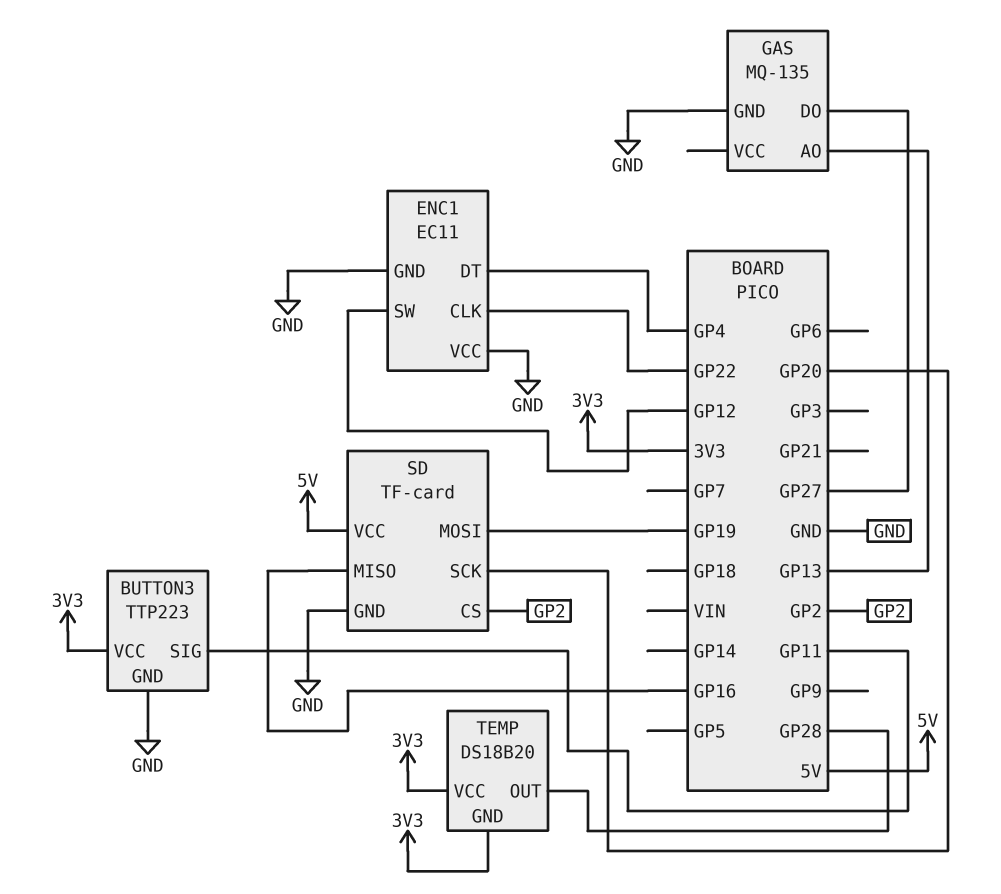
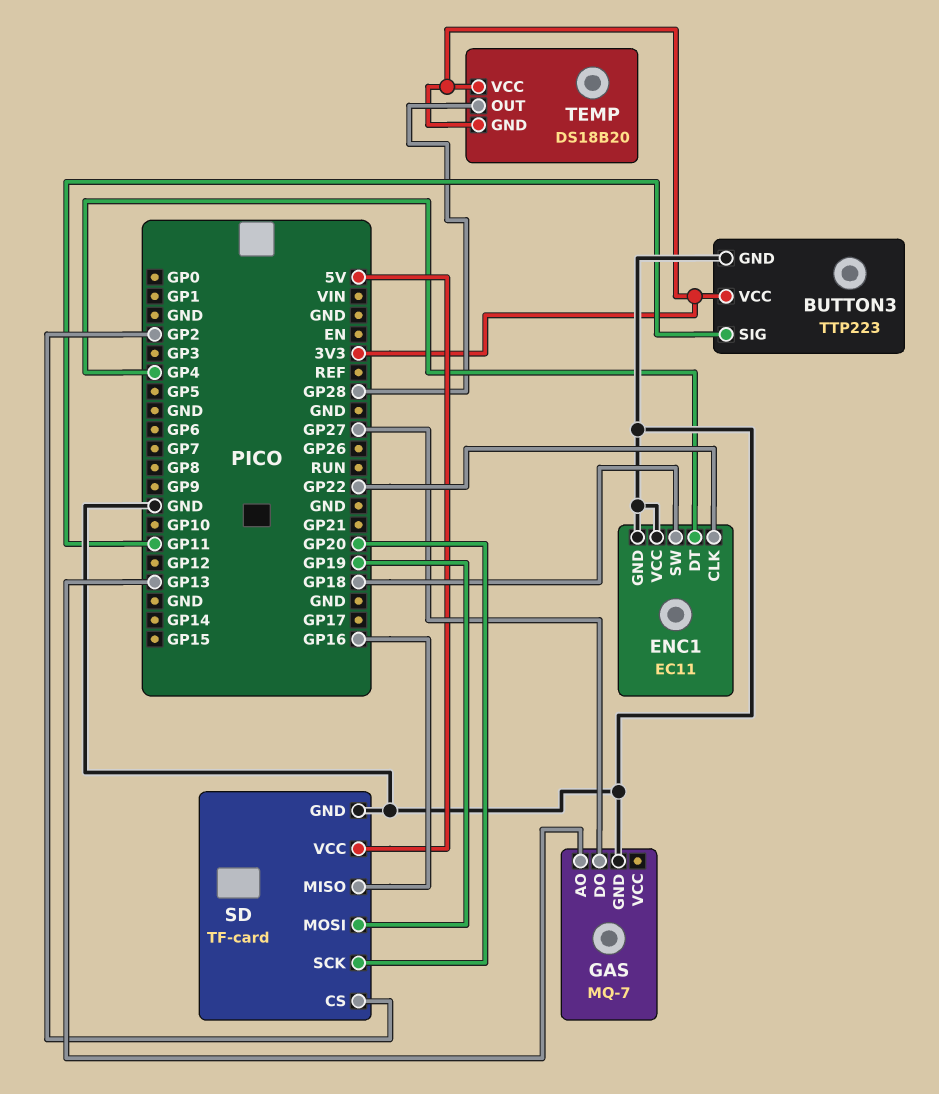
ENC1 pin SW: GP12 -> GP18
GAS: MQ-135 -> MQ-7

